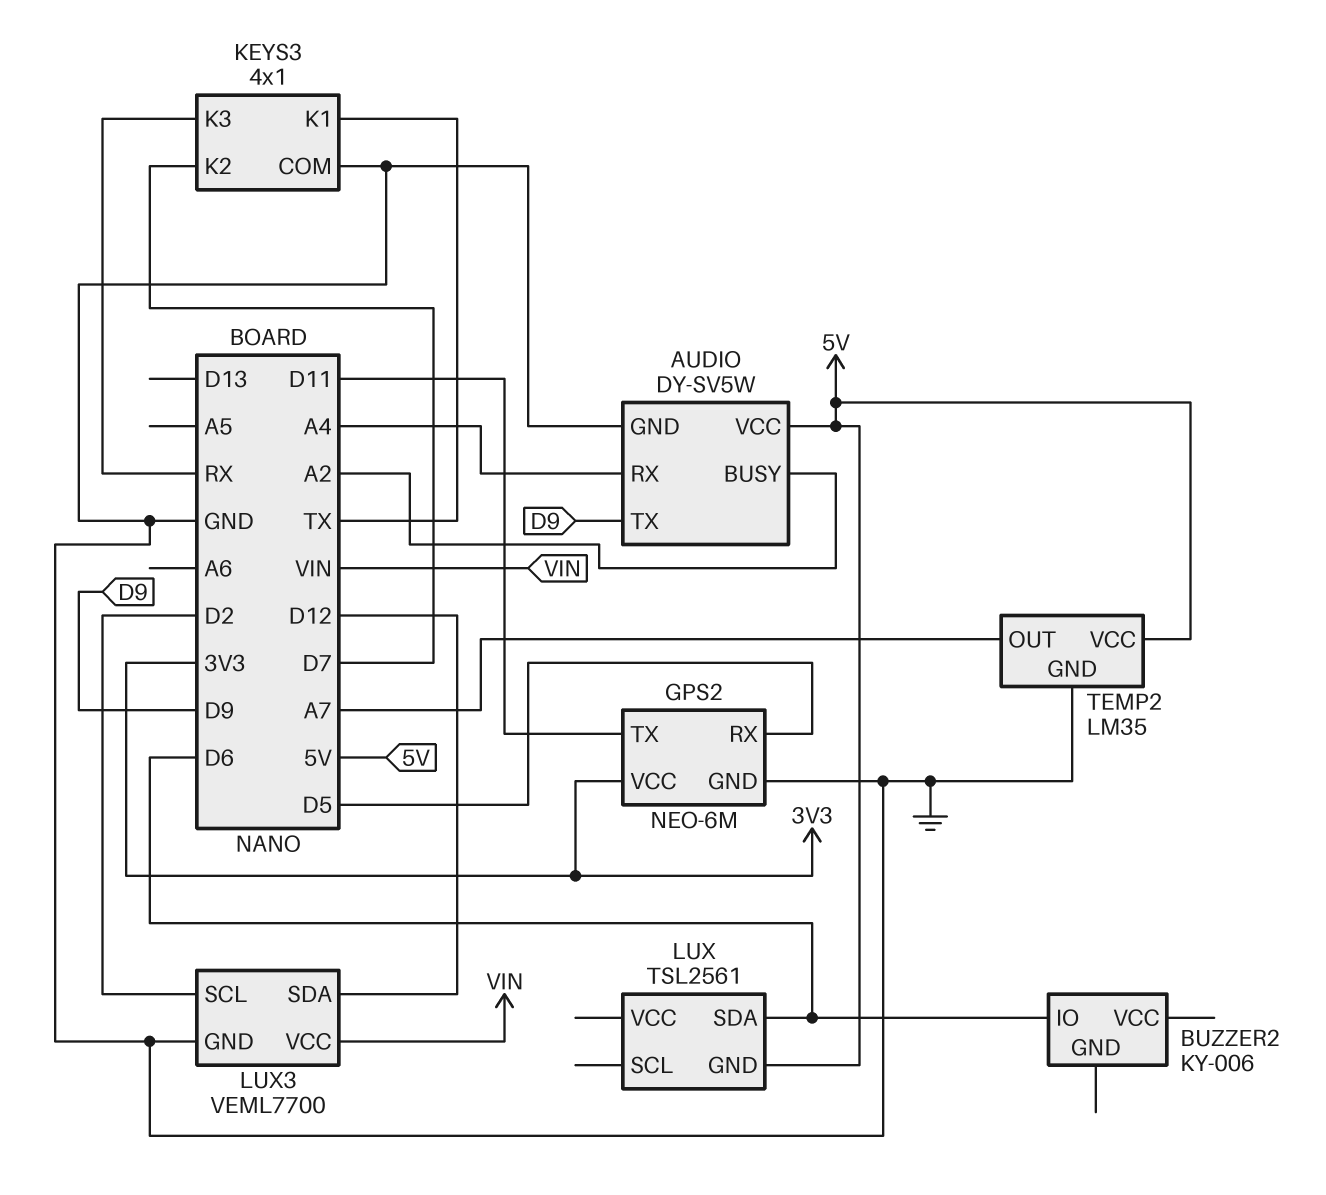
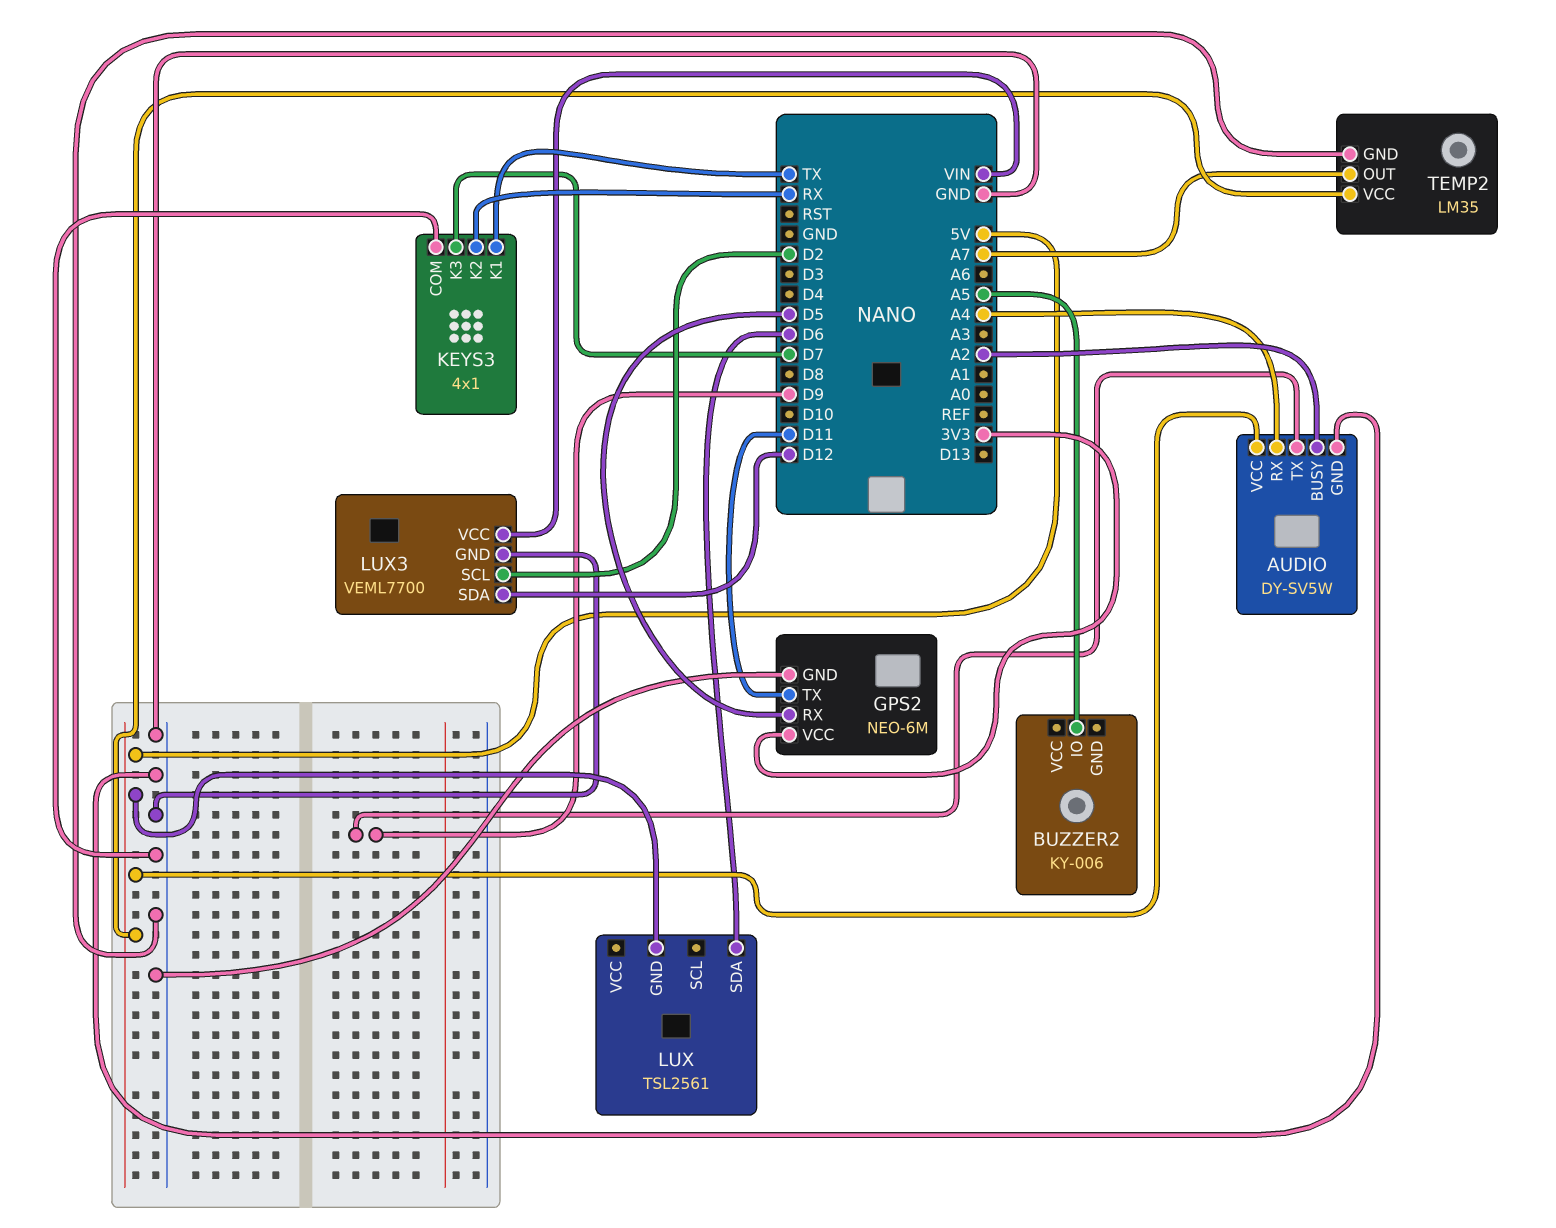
BUZZER2 pin IO: D6 -> A5
KEYS3 pin K2: D7 -> RX
KEYS3 pin K3: RX -> D7

